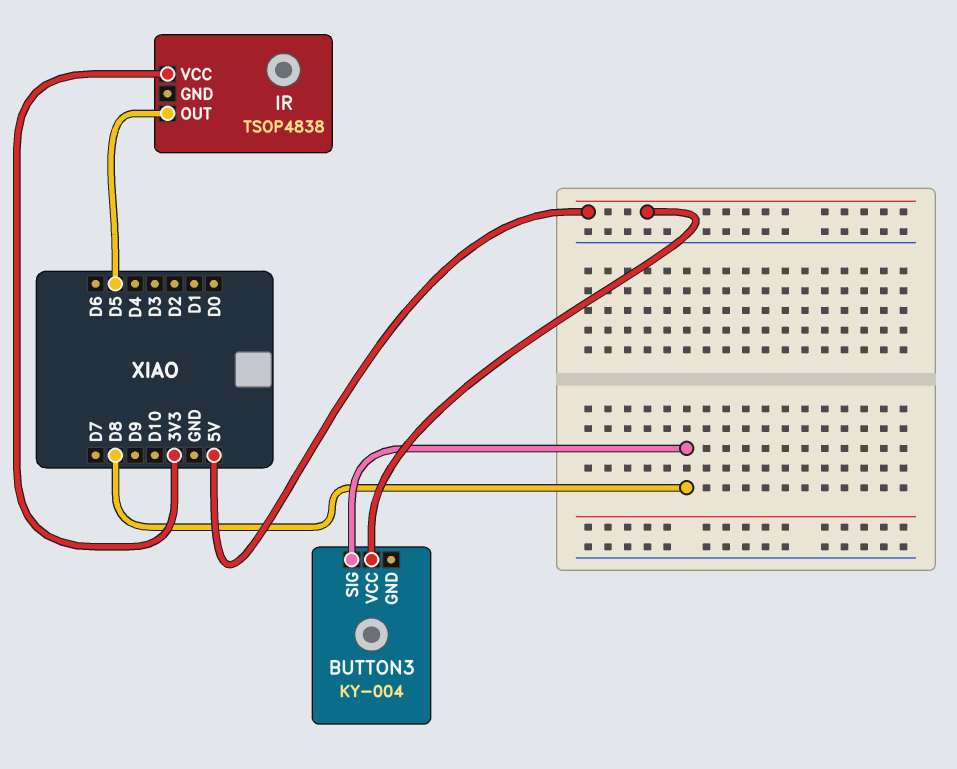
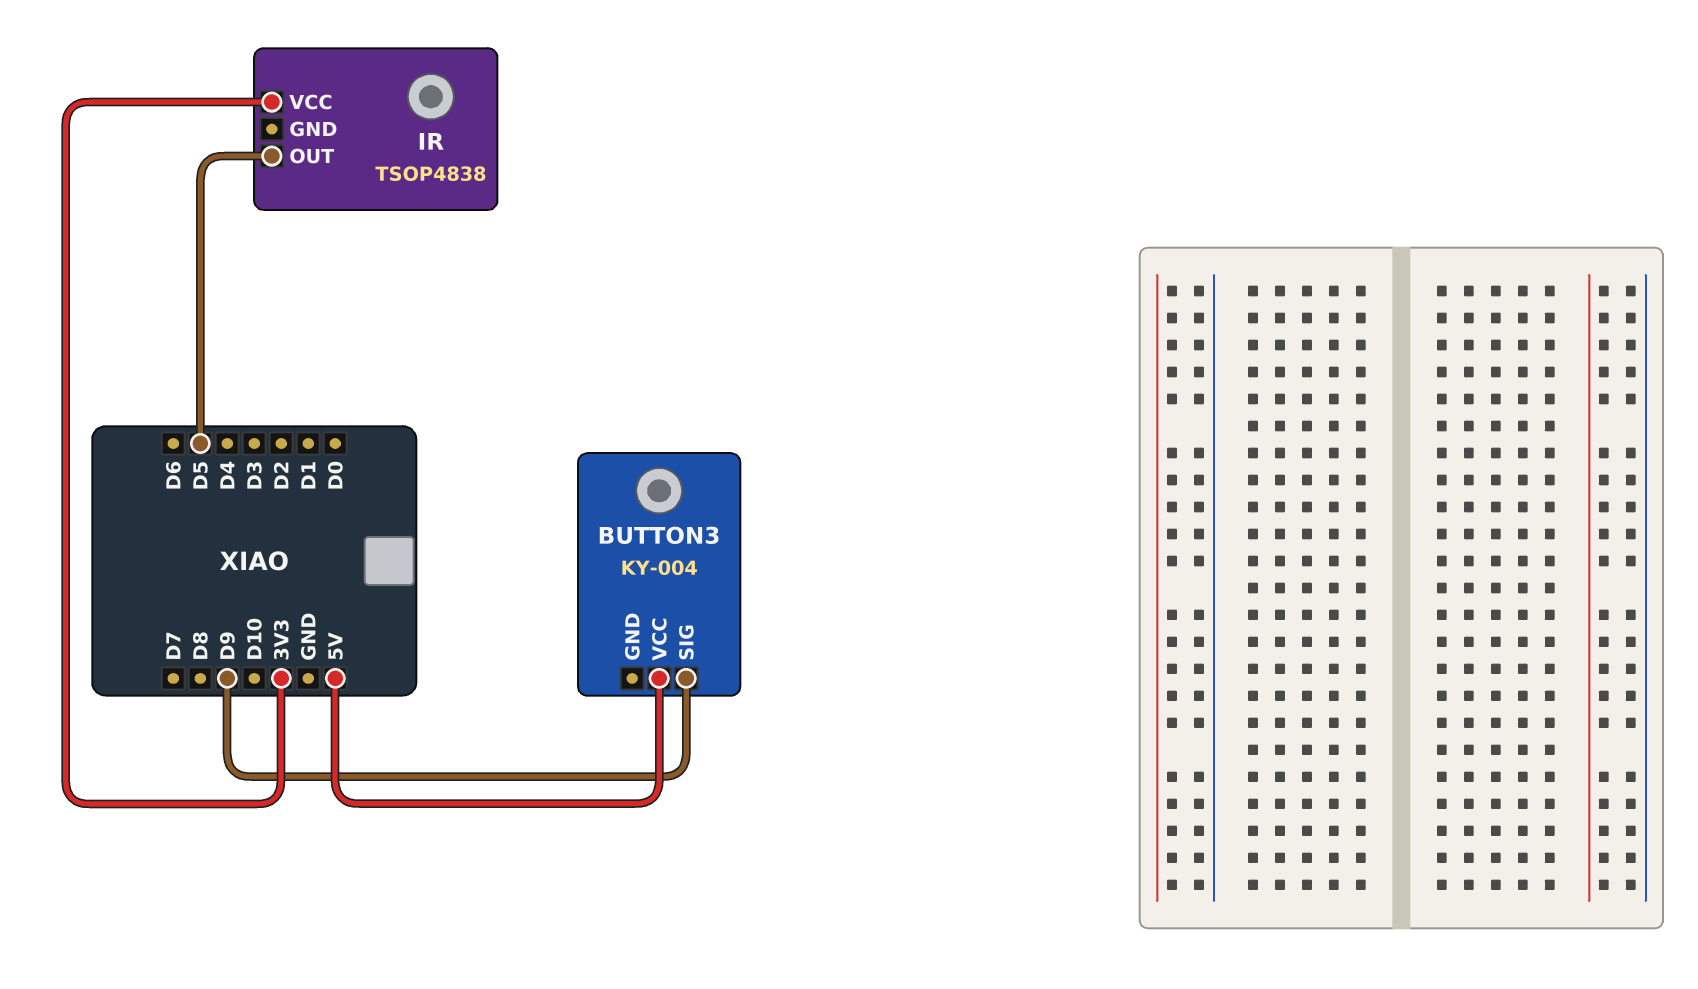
BUTTON3 pin SIG: D8 -> D9

